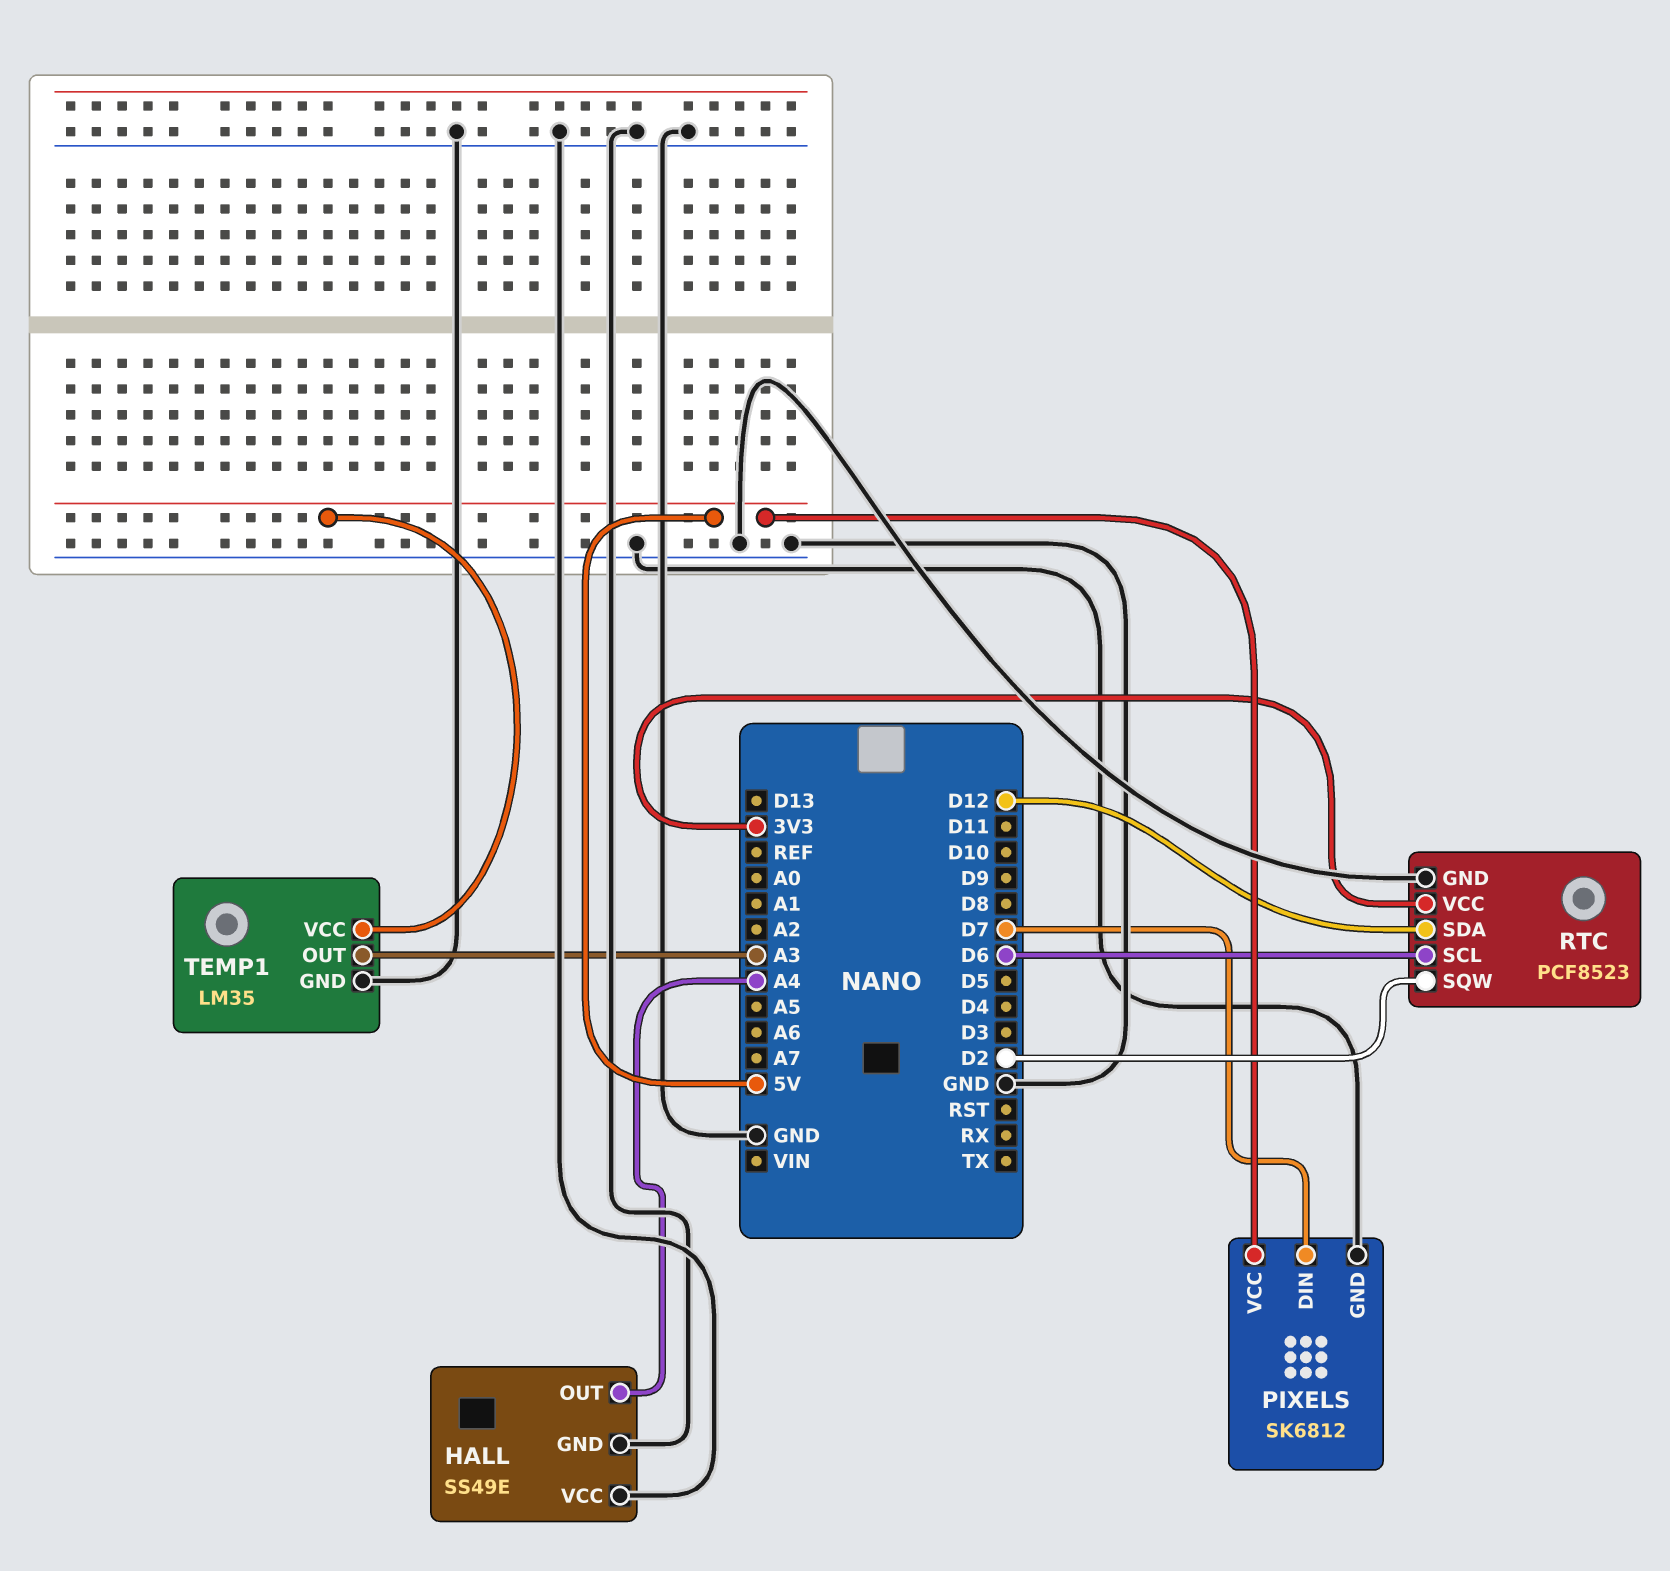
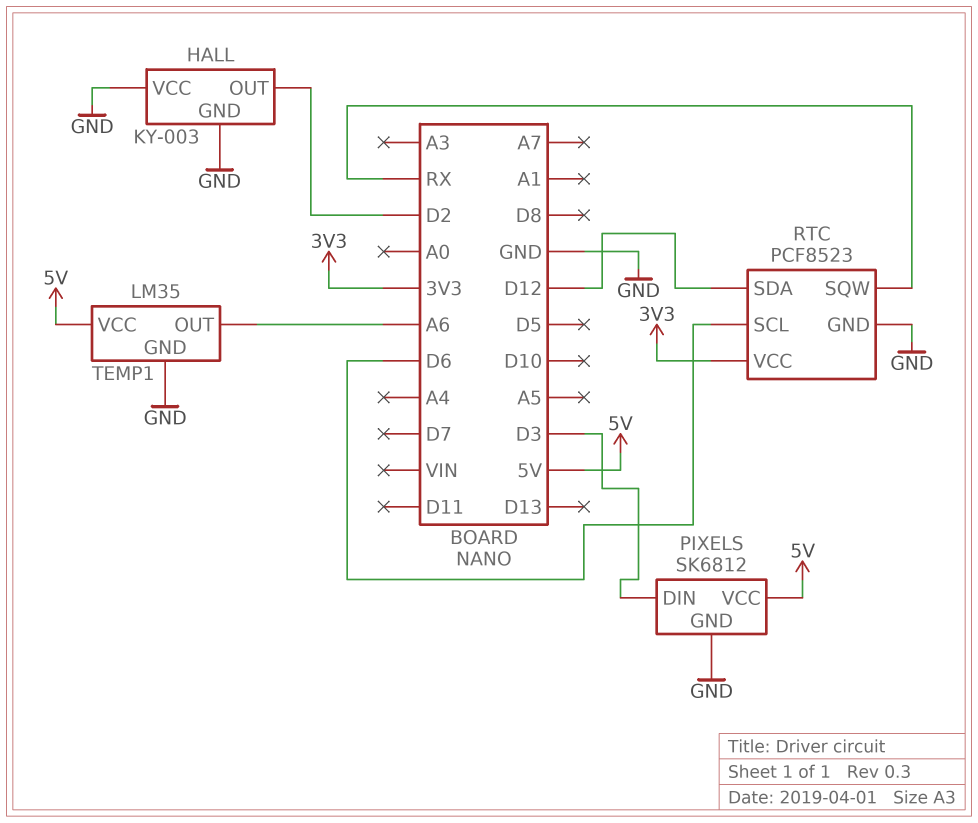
HALL: SS49E -> KY-003
HALL pin OUT: A4 -> D2
PIXELS pin DIN: D7 -> D3
RTC pin SQW: D2 -> RX
TEMP1 pin OUT: A3 -> A6

